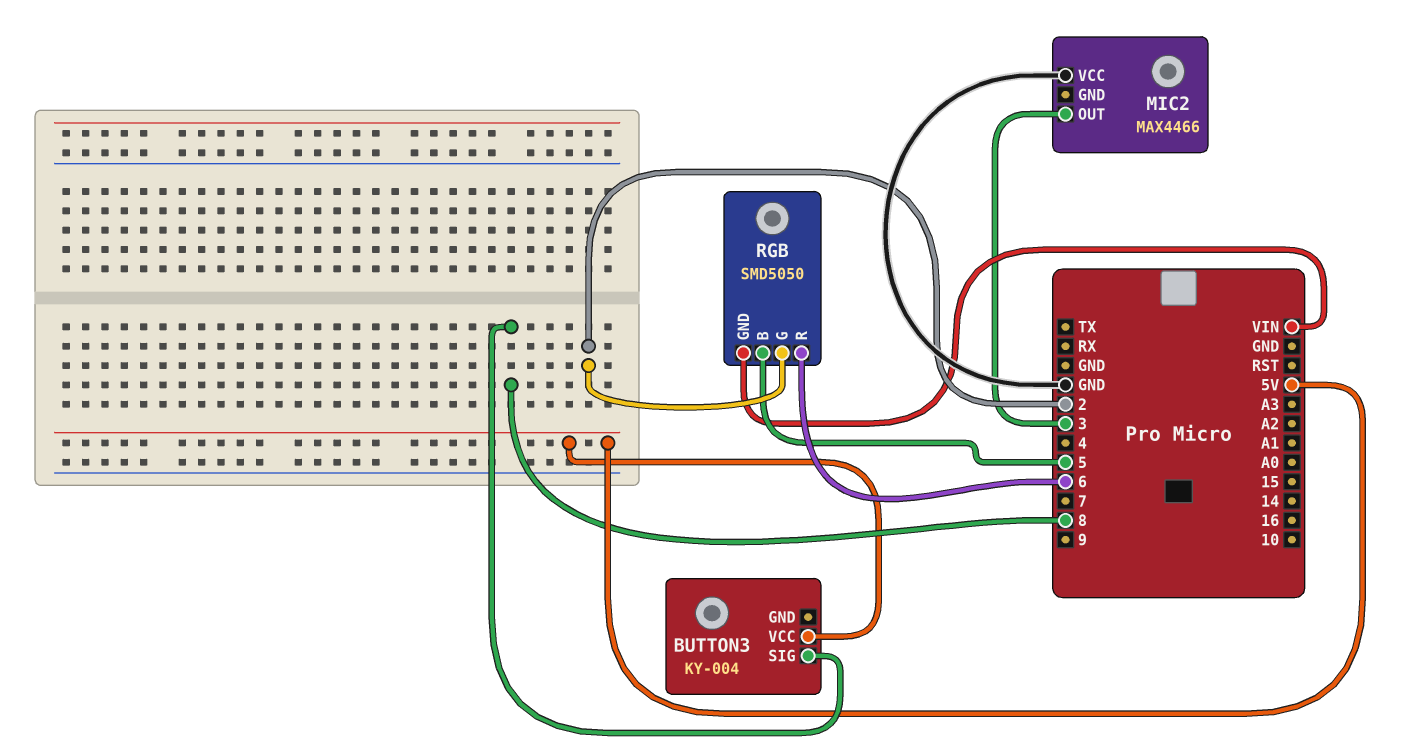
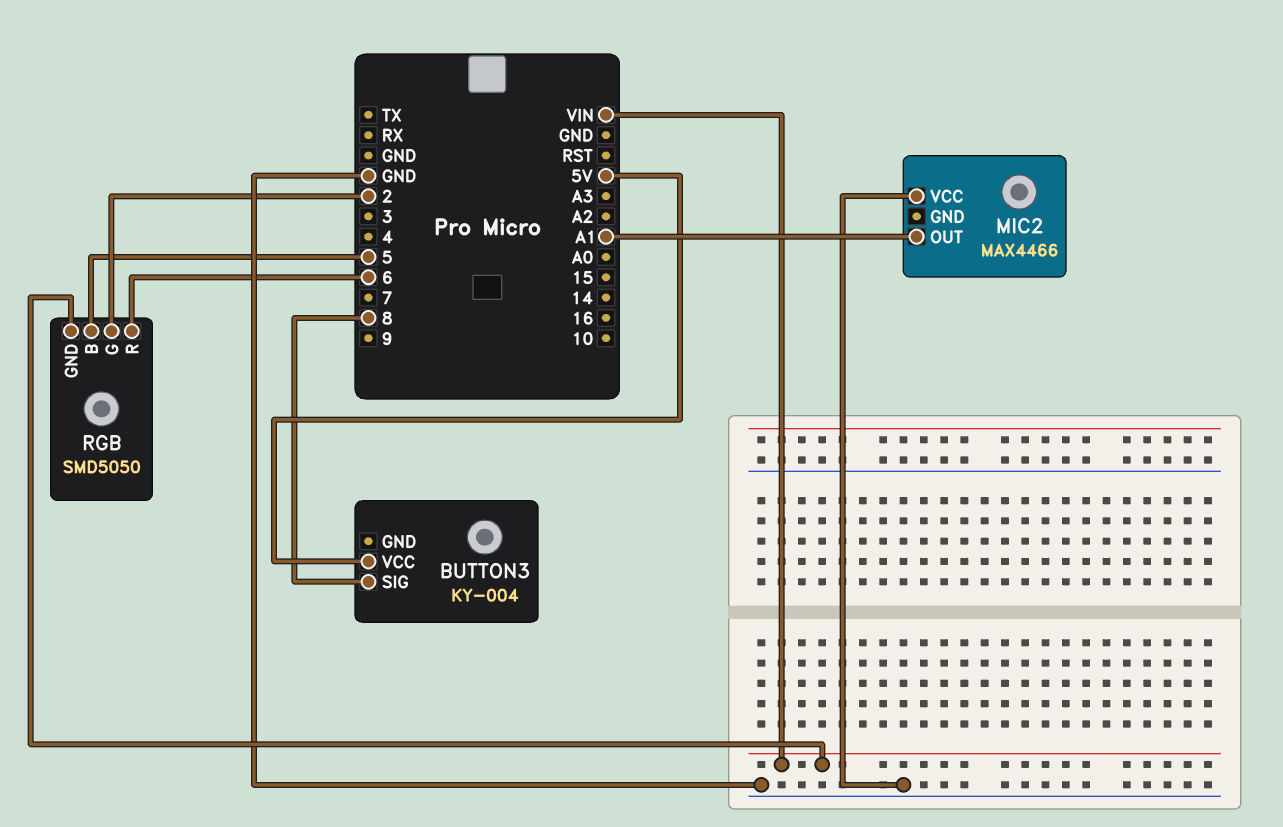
MIC2 pin OUT: 3 -> A1

